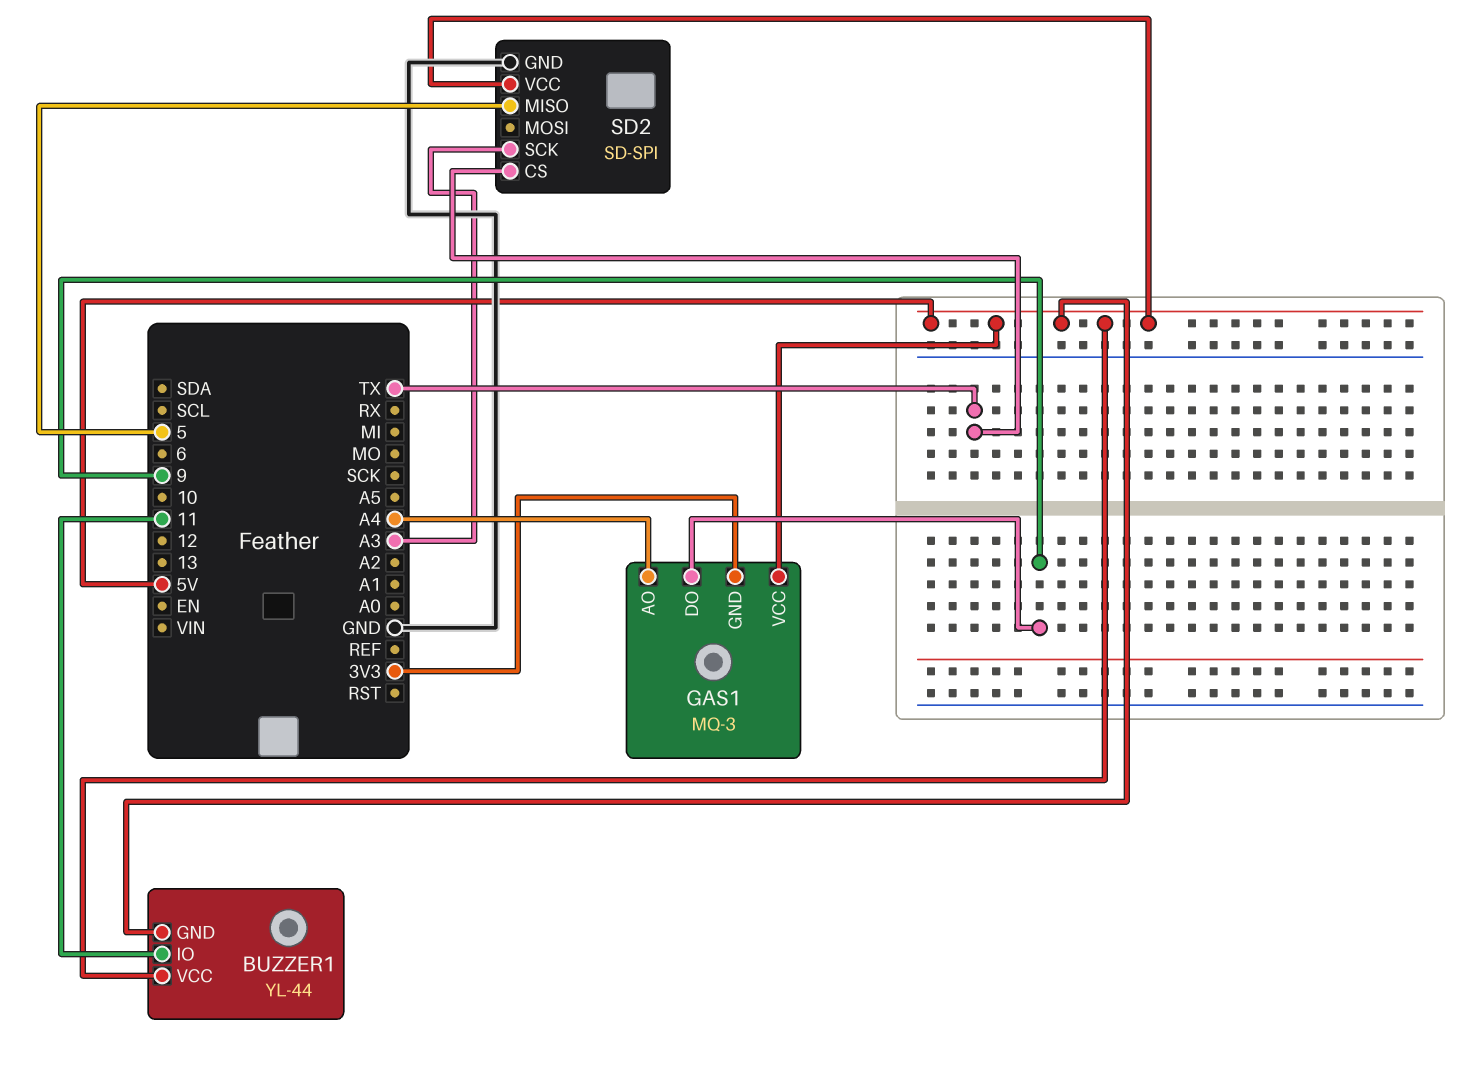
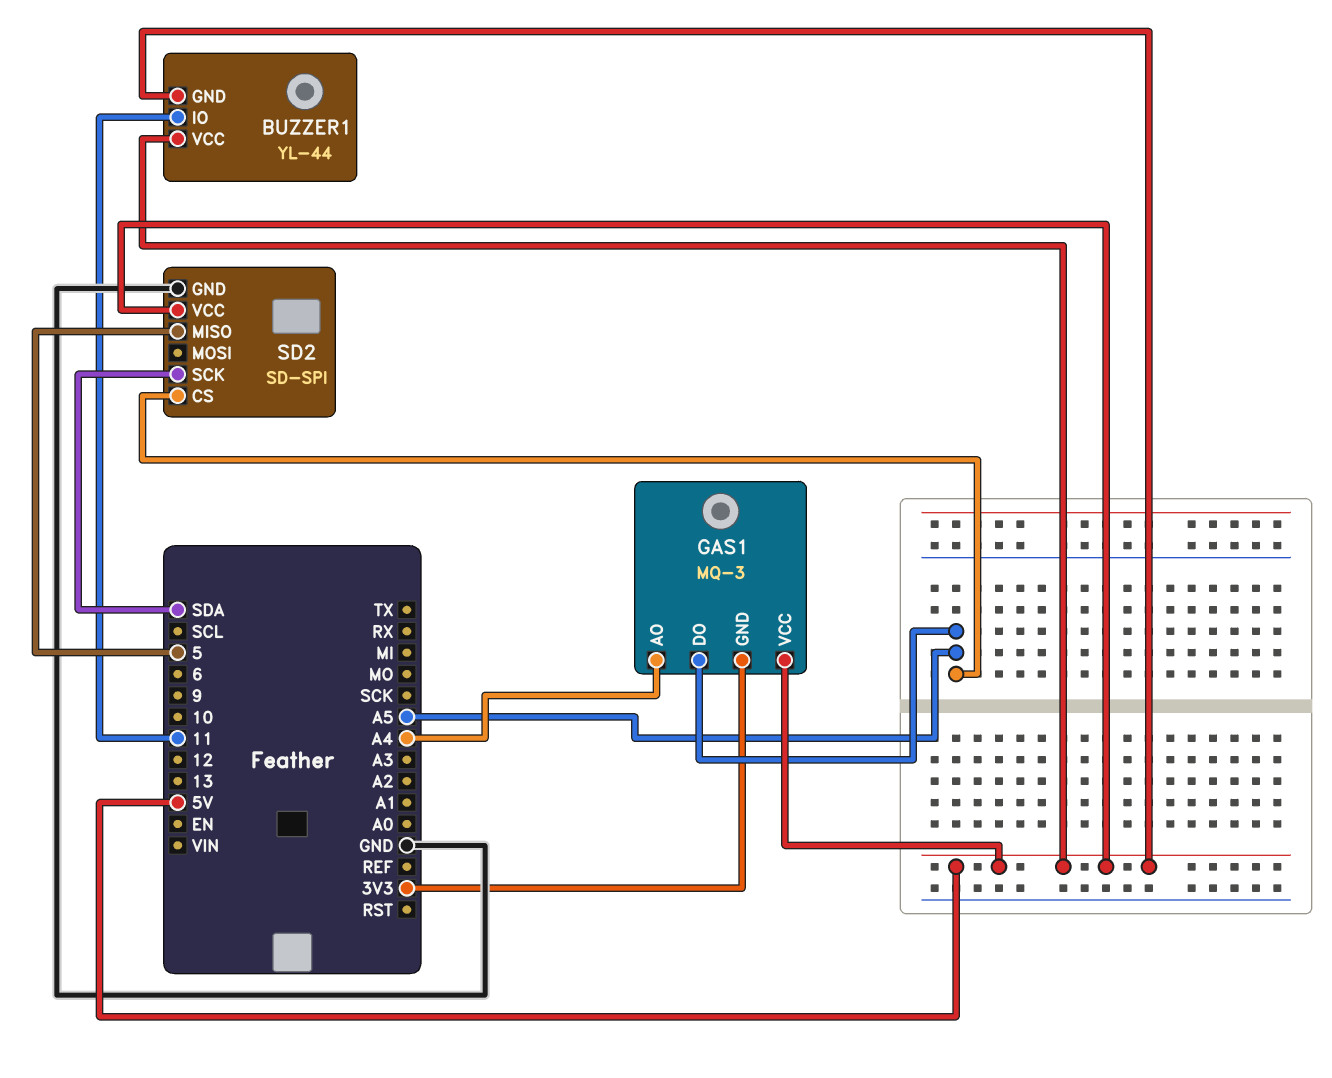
GAS1 pin DO: 9 -> A5
SD2 pin CS: TX -> A5
SD2 pin SCK: A3 -> SDA

